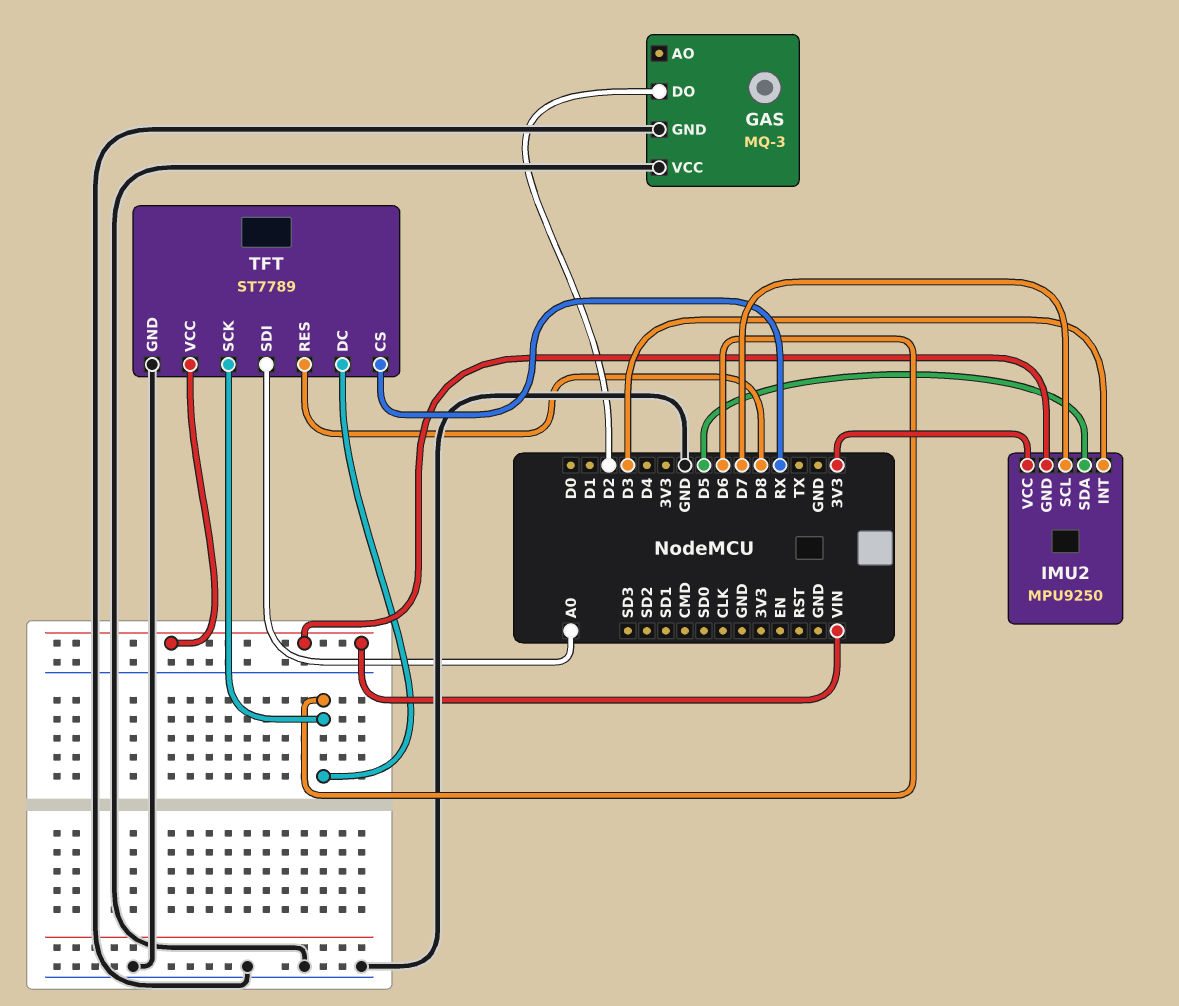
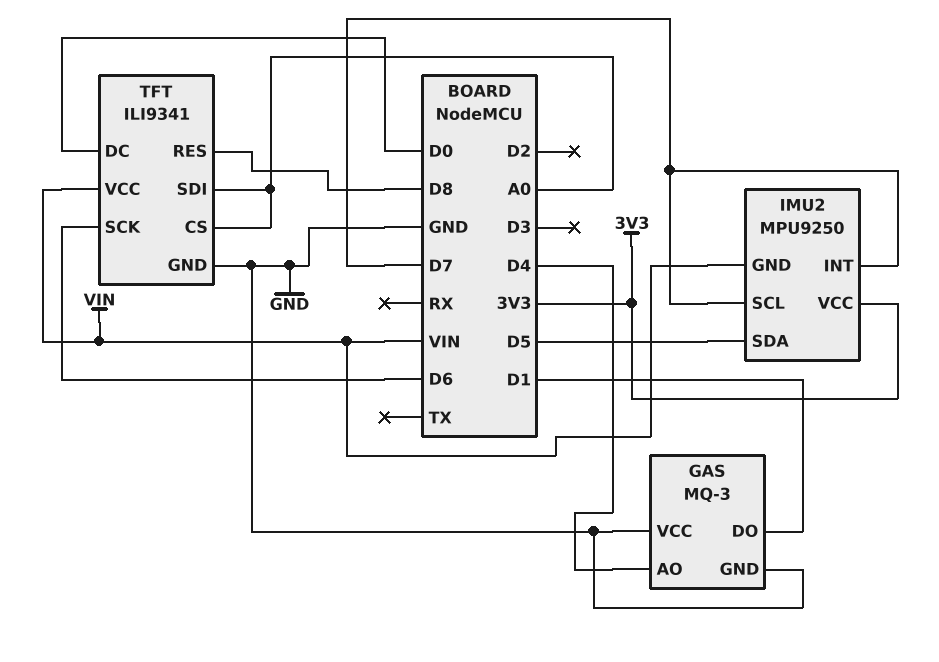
GAS pin AO: none -> D4
GAS pin DO: D2 -> D1
IMU2 pin INT: D3 -> D7
TFT: ST7789 -> ILI9341
TFT pin CS: RX -> A0
TFT pin DC: D6 -> D0

